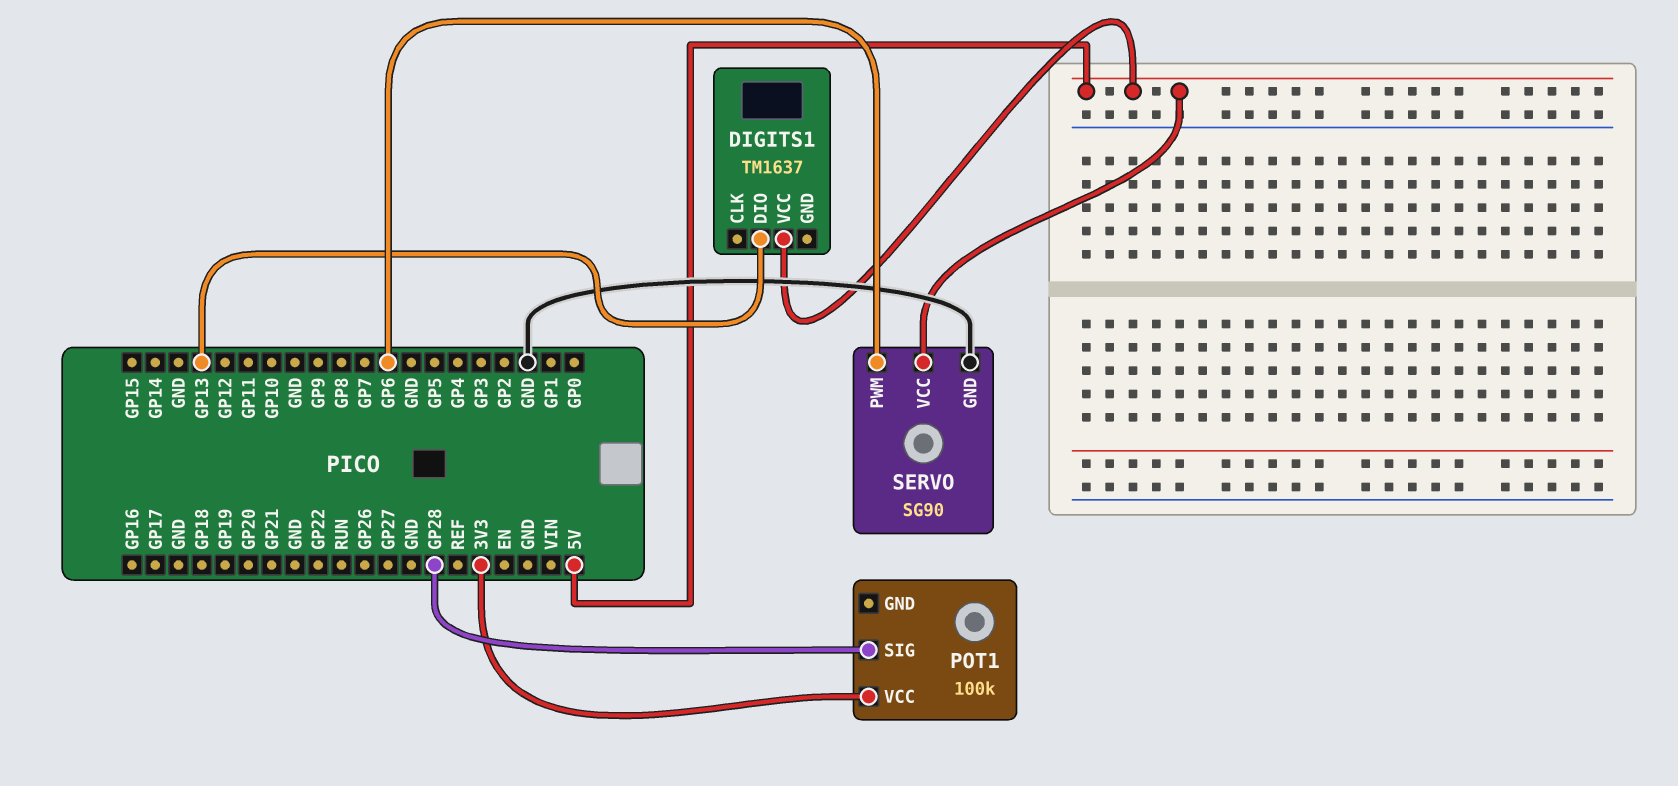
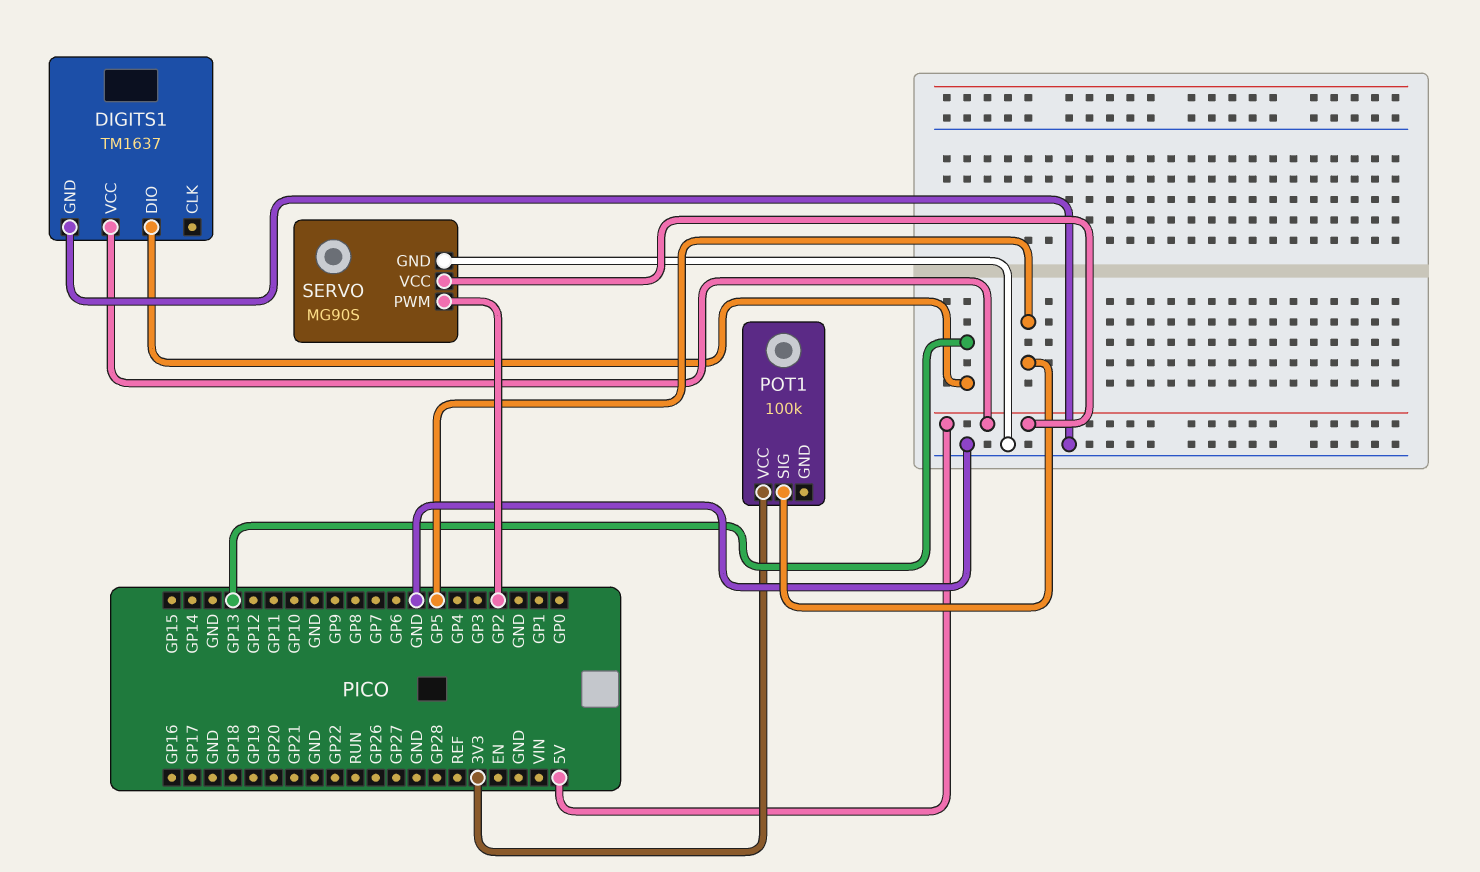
DIGITS1 pin GND: none -> GND
POT1 pin SIG: GP28 -> GP5
SERVO: SG90 -> MG90S
SERVO pin PWM: GP6 -> GP2

